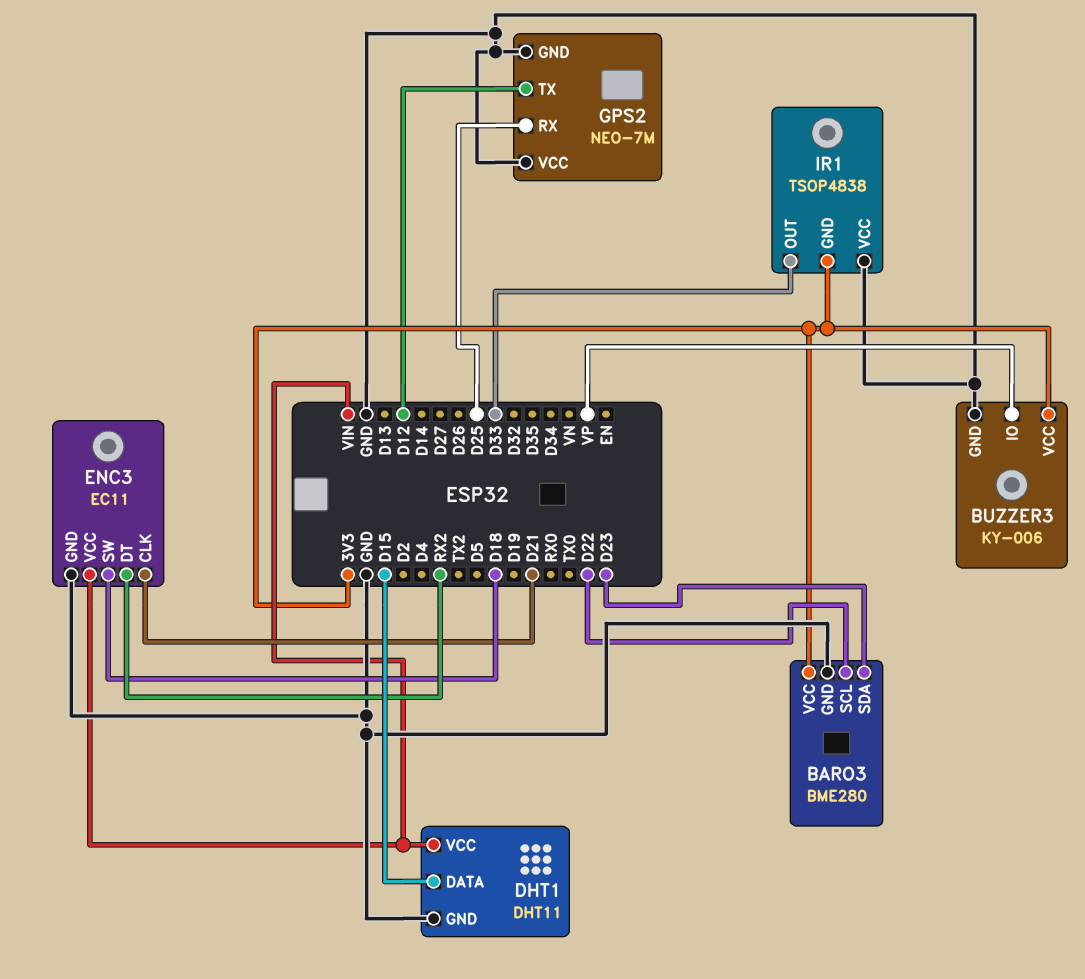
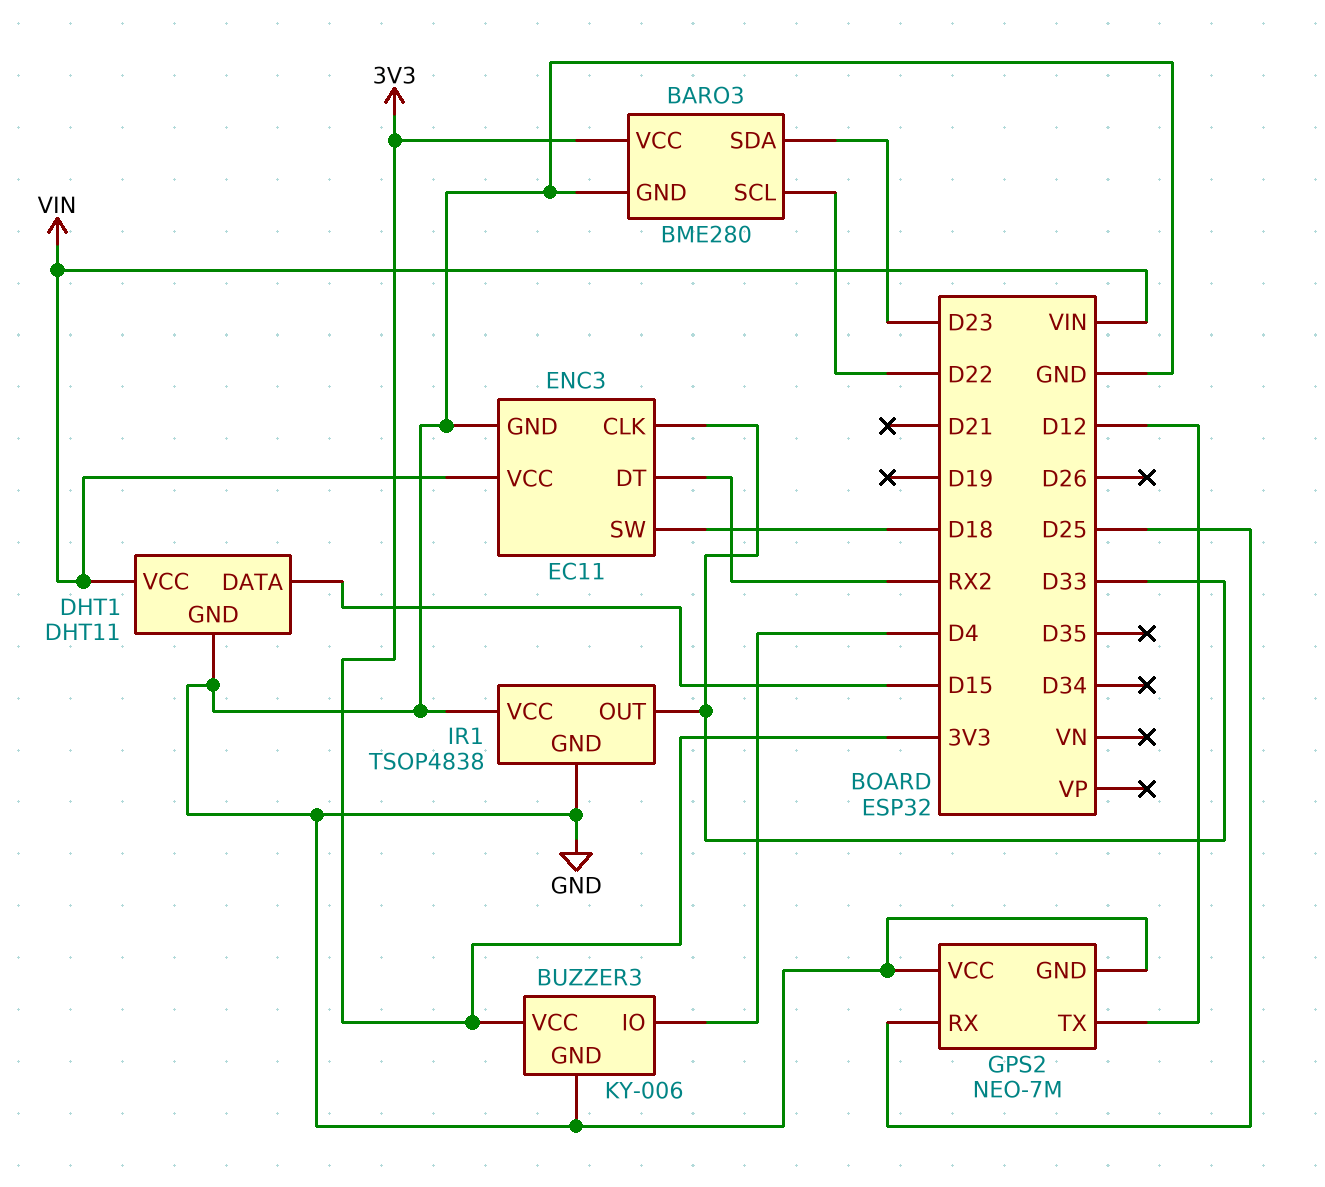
BUZZER3 pin IO: VP -> D4
ENC3 pin CLK: D21 -> D33
IR1 pin GND: 3V3 -> GND

